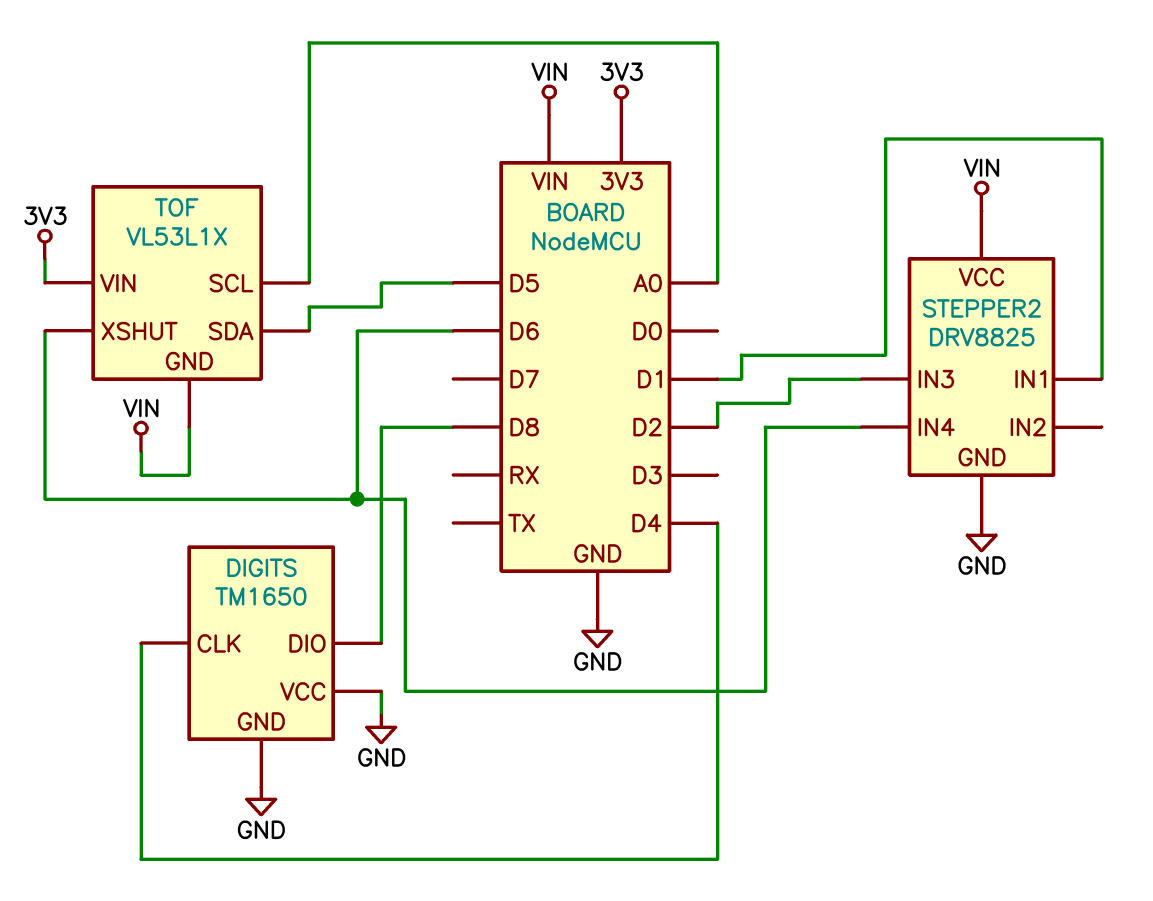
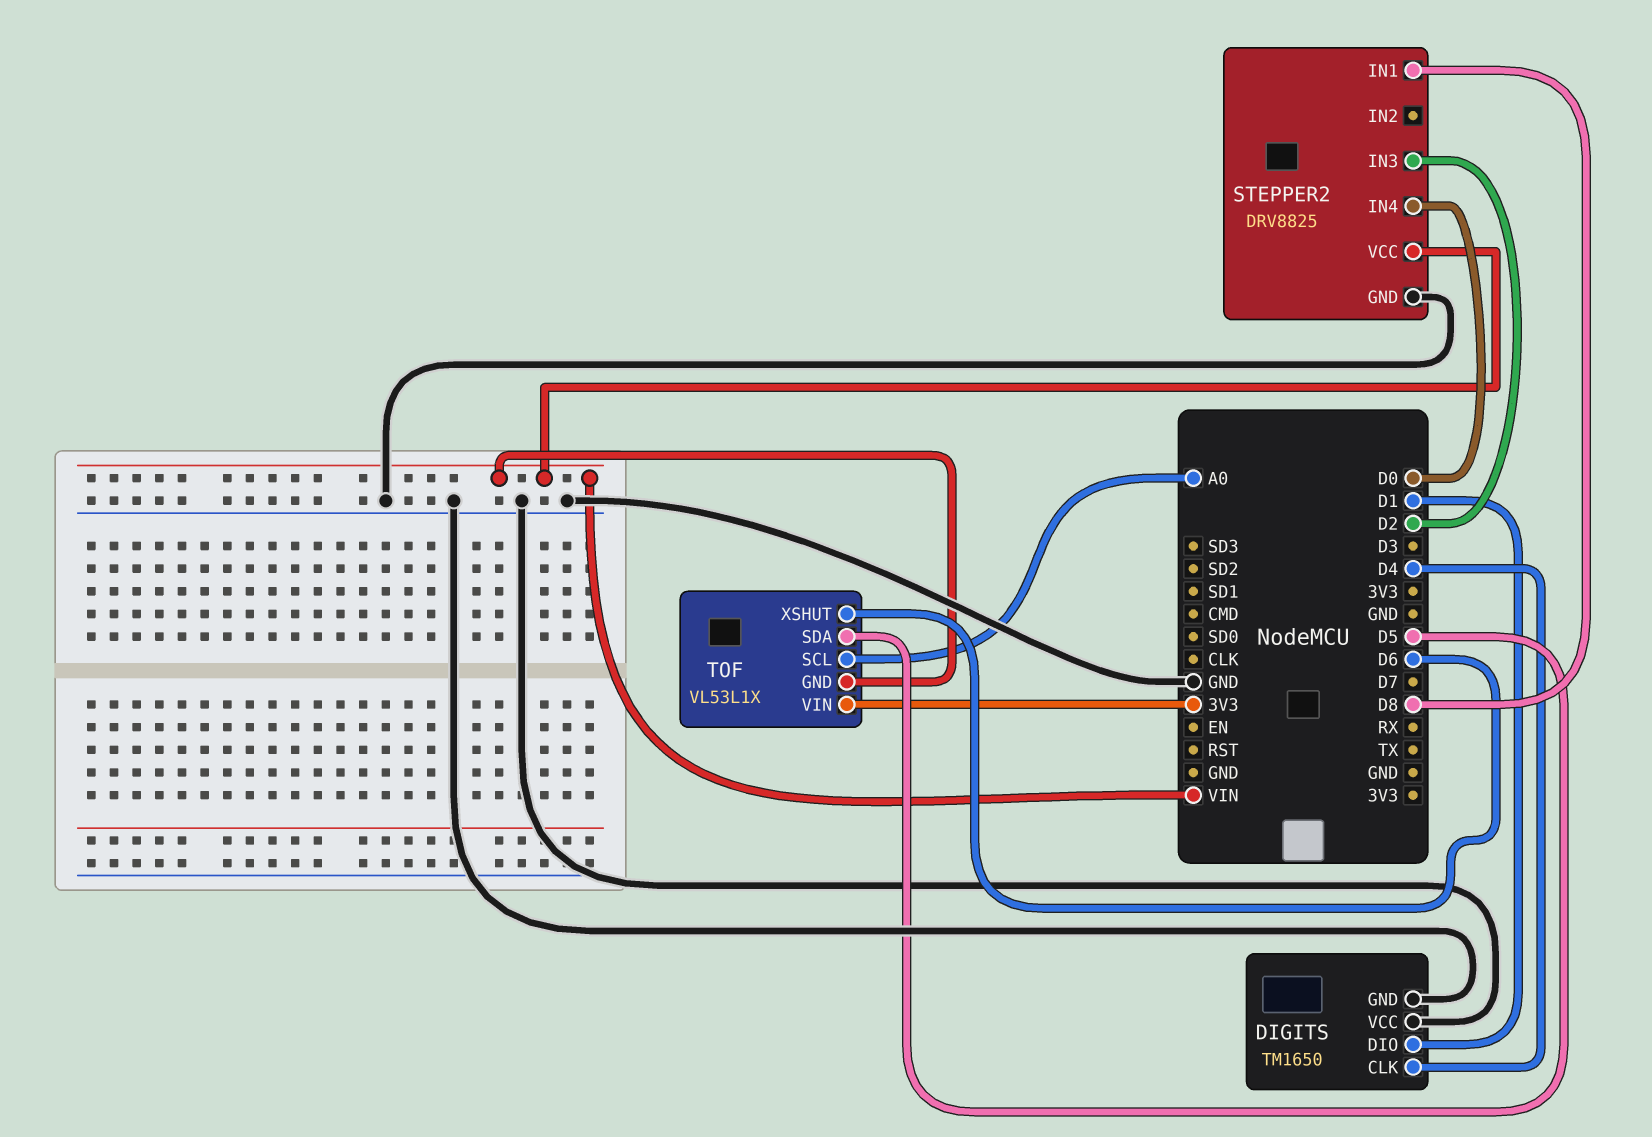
DIGITS pin DIO: D8 -> D1
STEPPER2 pin IN1: D1 -> D8
STEPPER2 pin IN4: D6 -> D0

